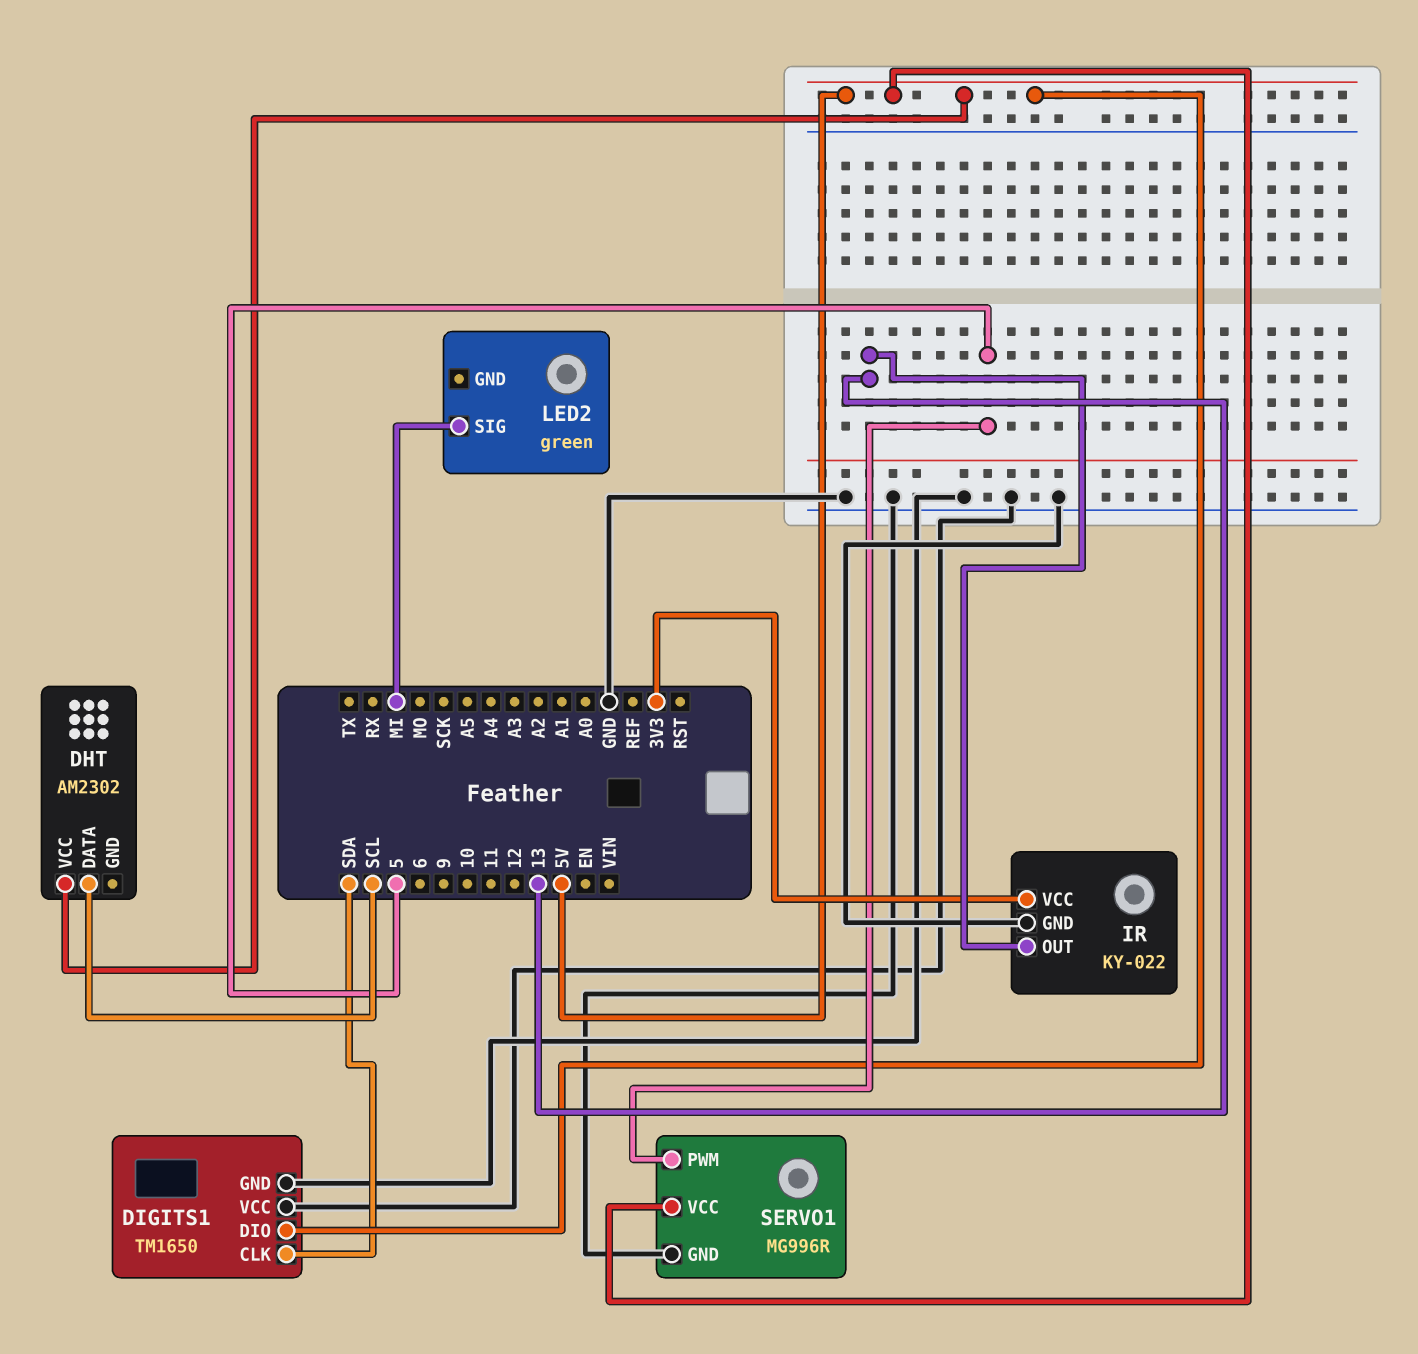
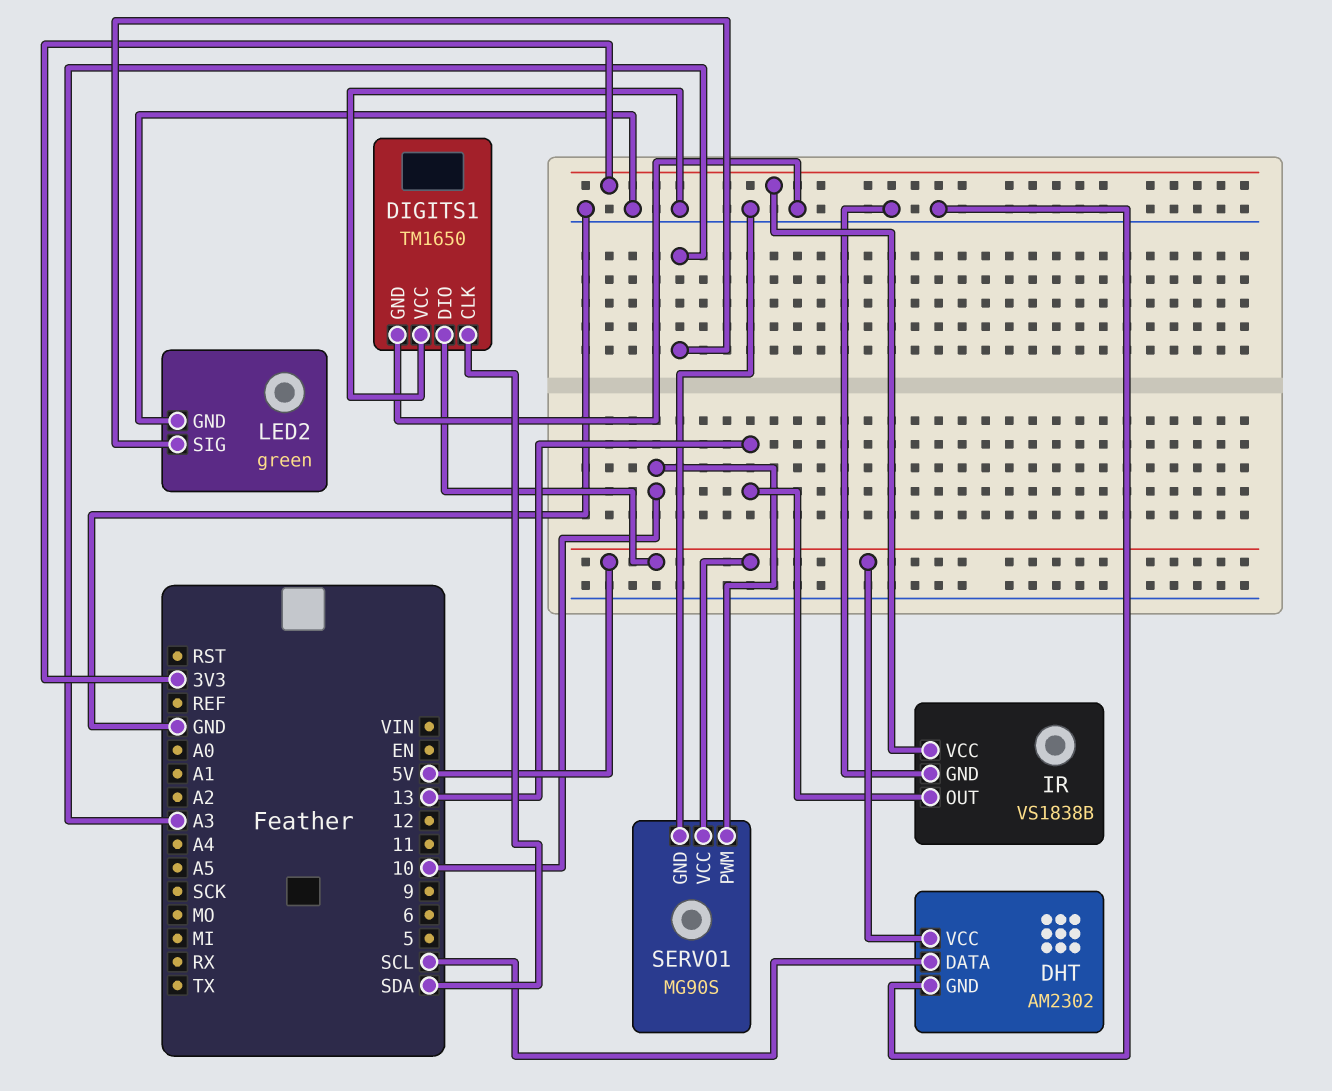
DHT pin GND: none -> GND
IR: KY-022 -> VS1838B
LED2 pin GND: none -> GND
LED2 pin SIG: MI -> A3
SERVO1: MG996R -> MG90S
SERVO1 pin PWM: 5 -> 10

